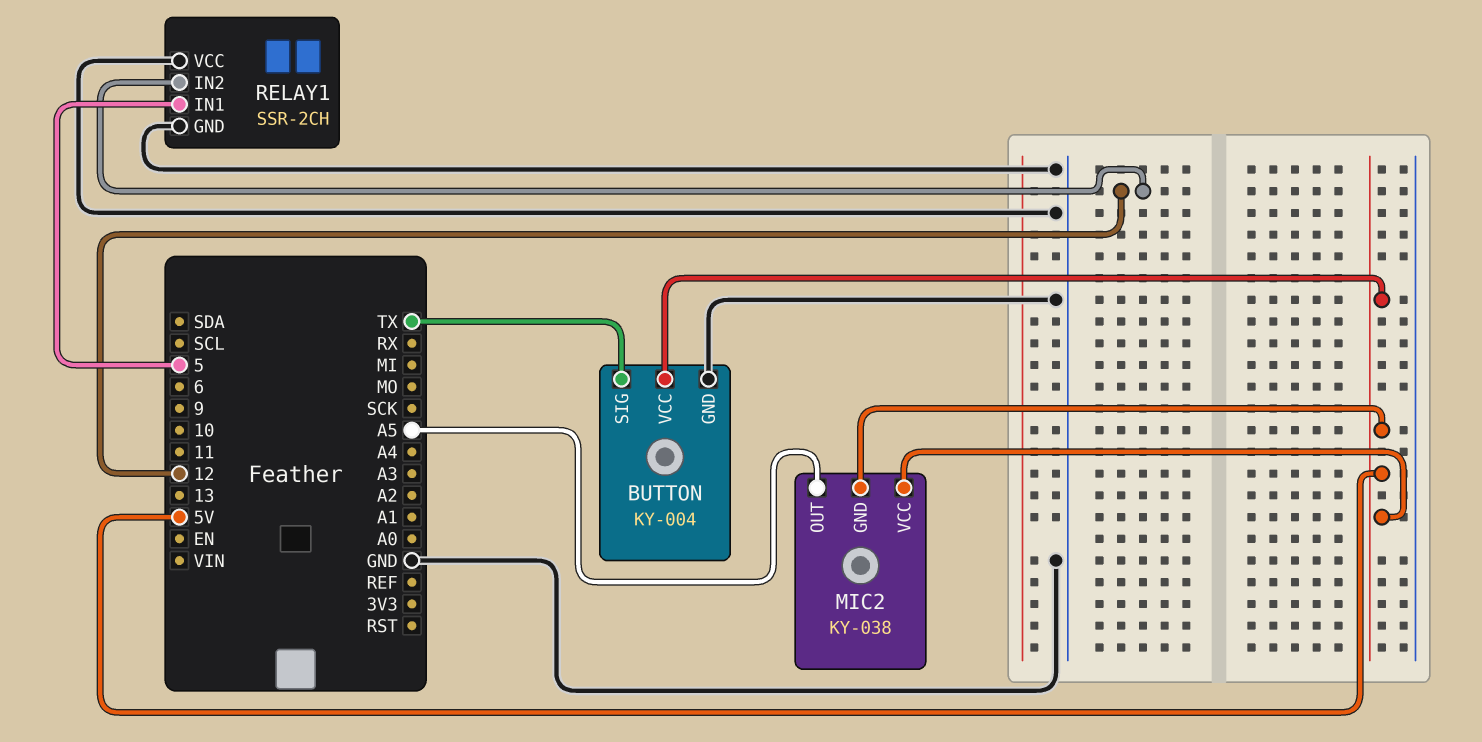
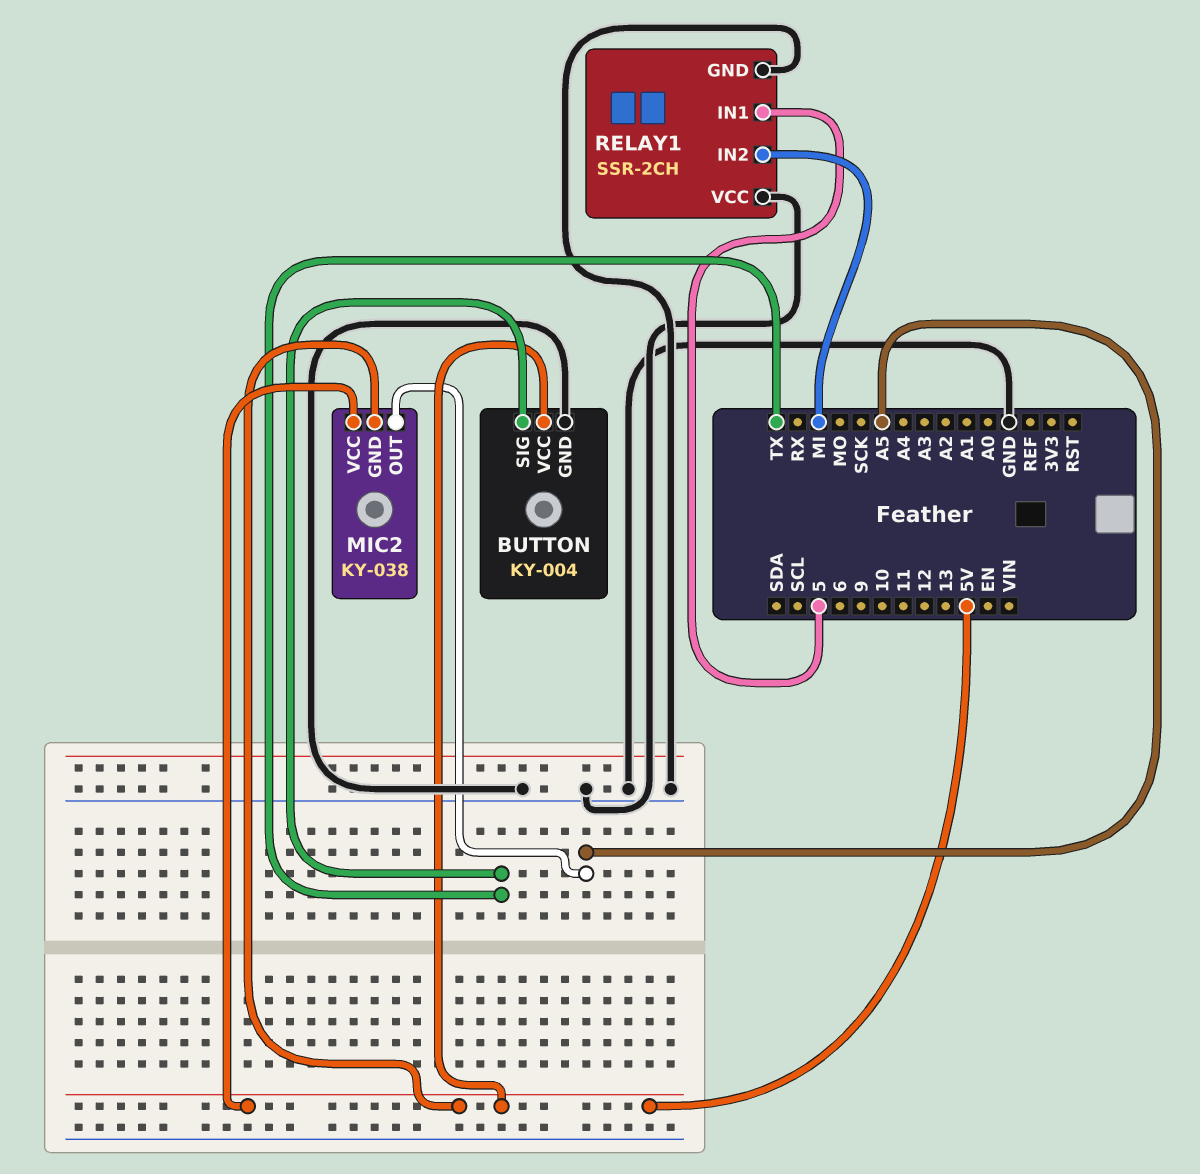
RELAY1 pin IN2: 12 -> MI

